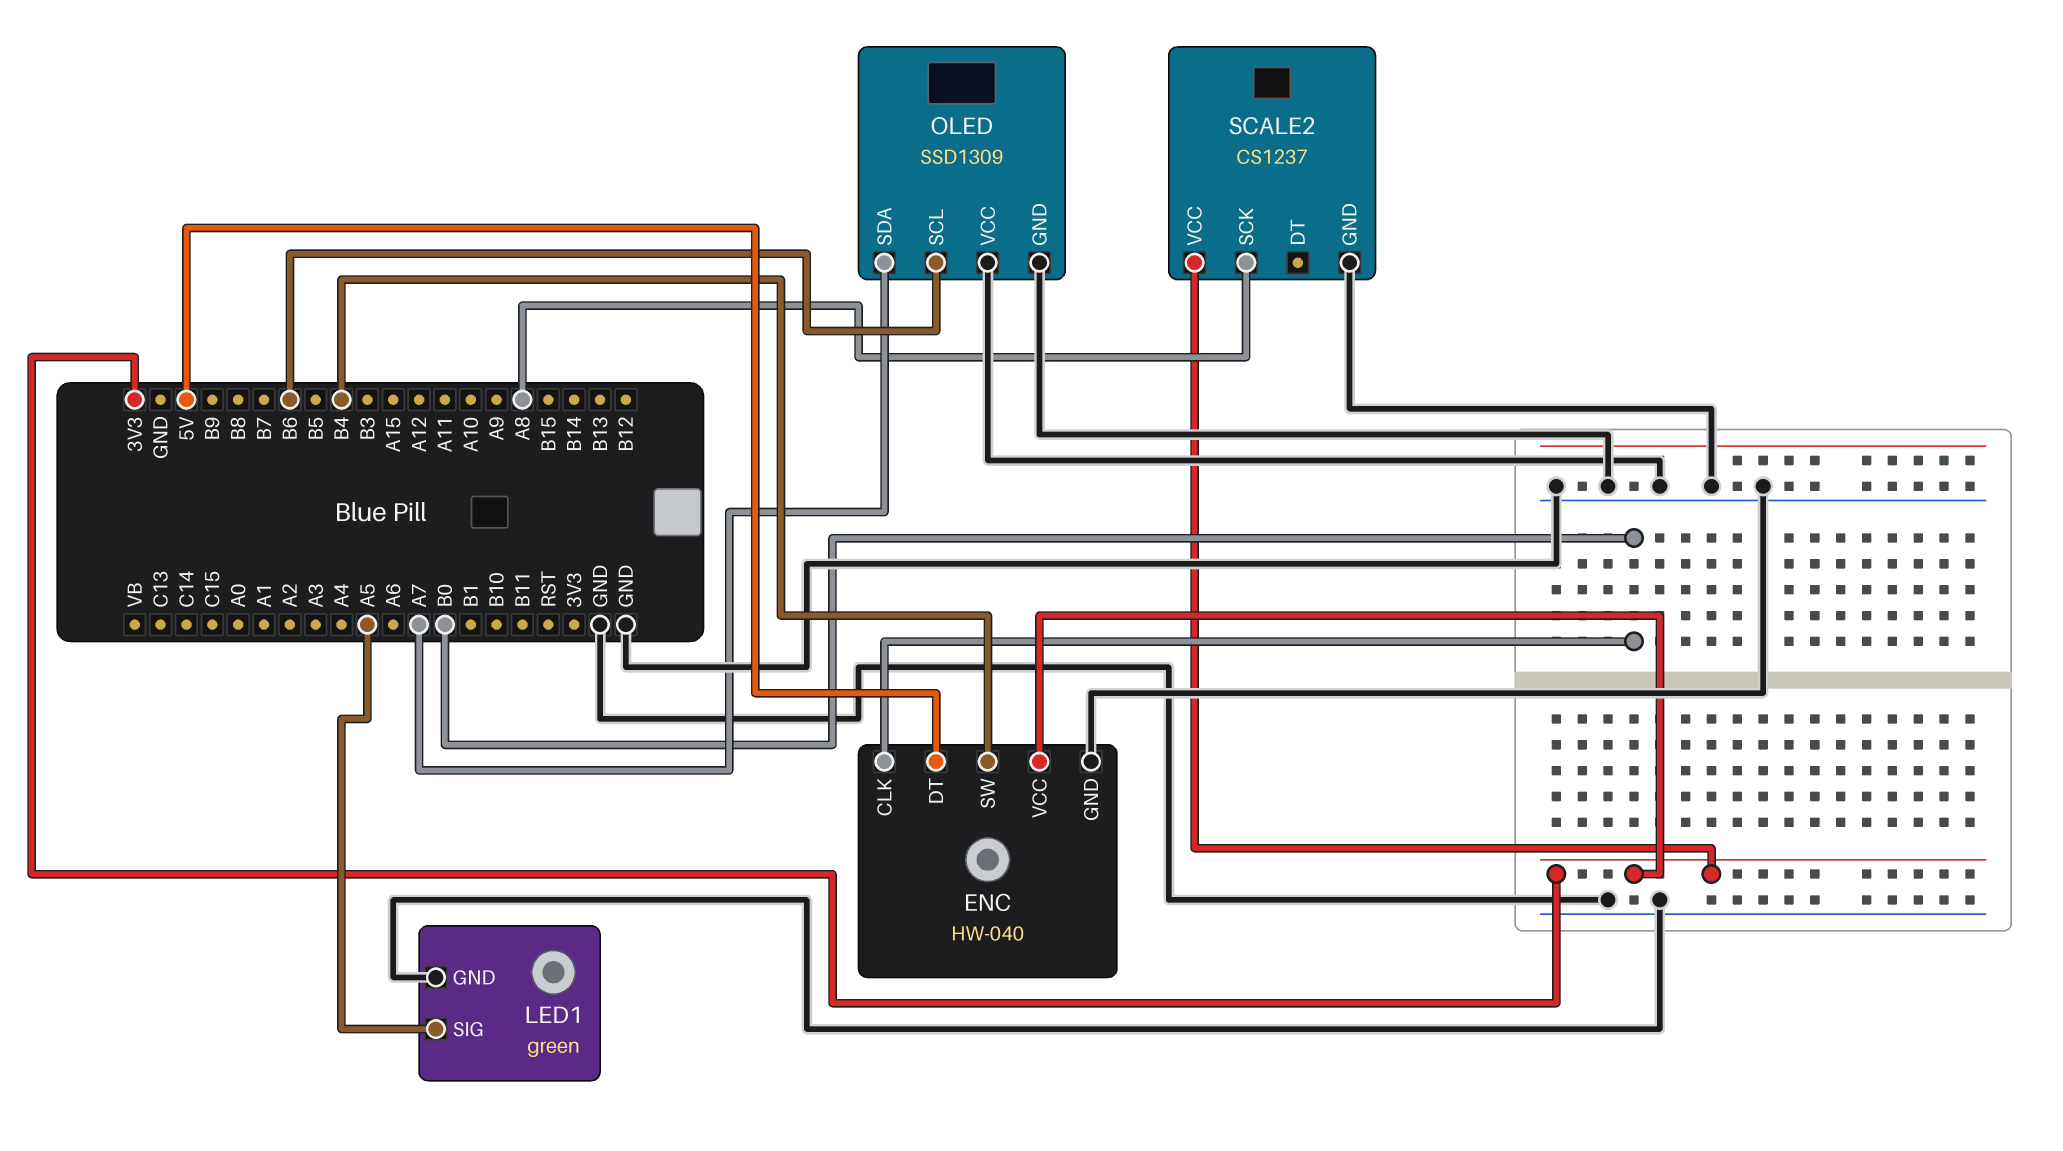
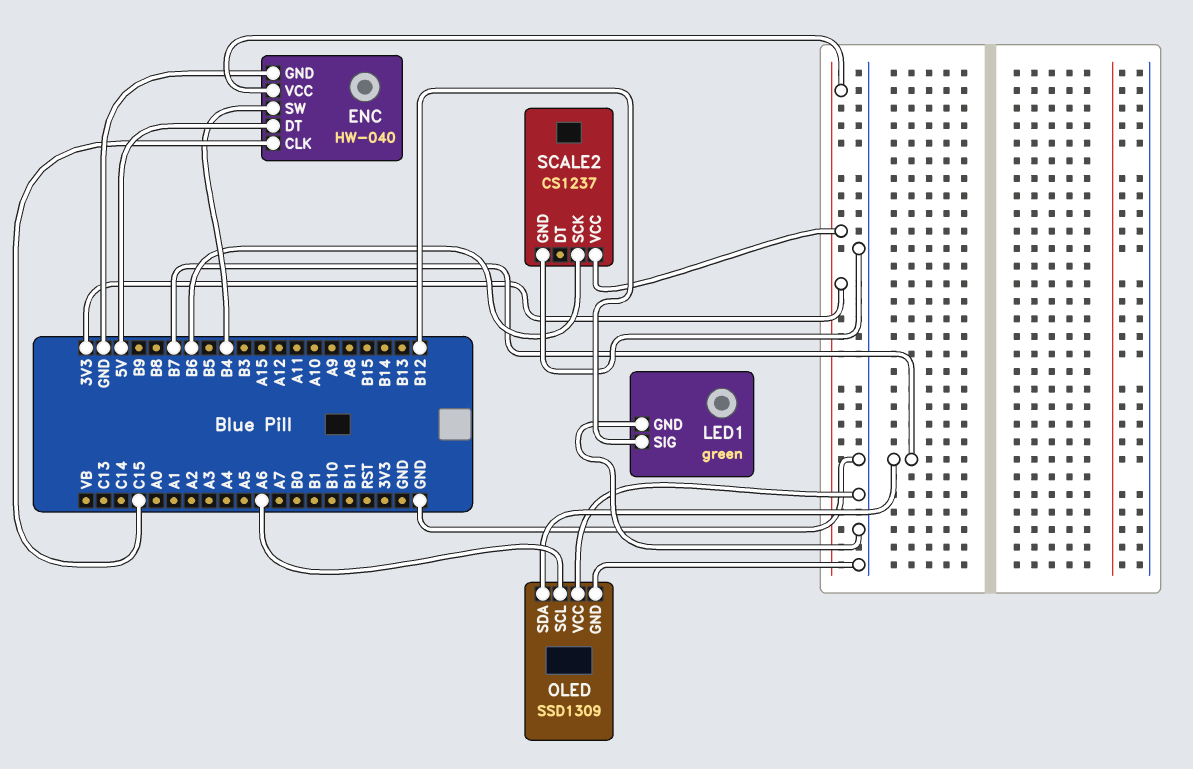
ENC pin CLK: B0 -> C15
LED1 pin SIG: A5 -> B12
OLED pin SCL: B6 -> A6
OLED pin SDA: A7 -> B7
SCALE2 pin SCK: A8 -> B6

